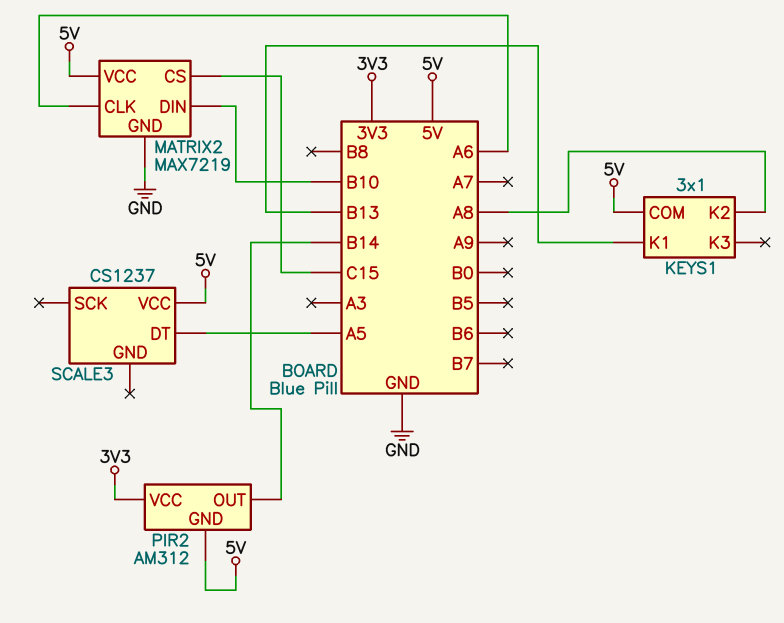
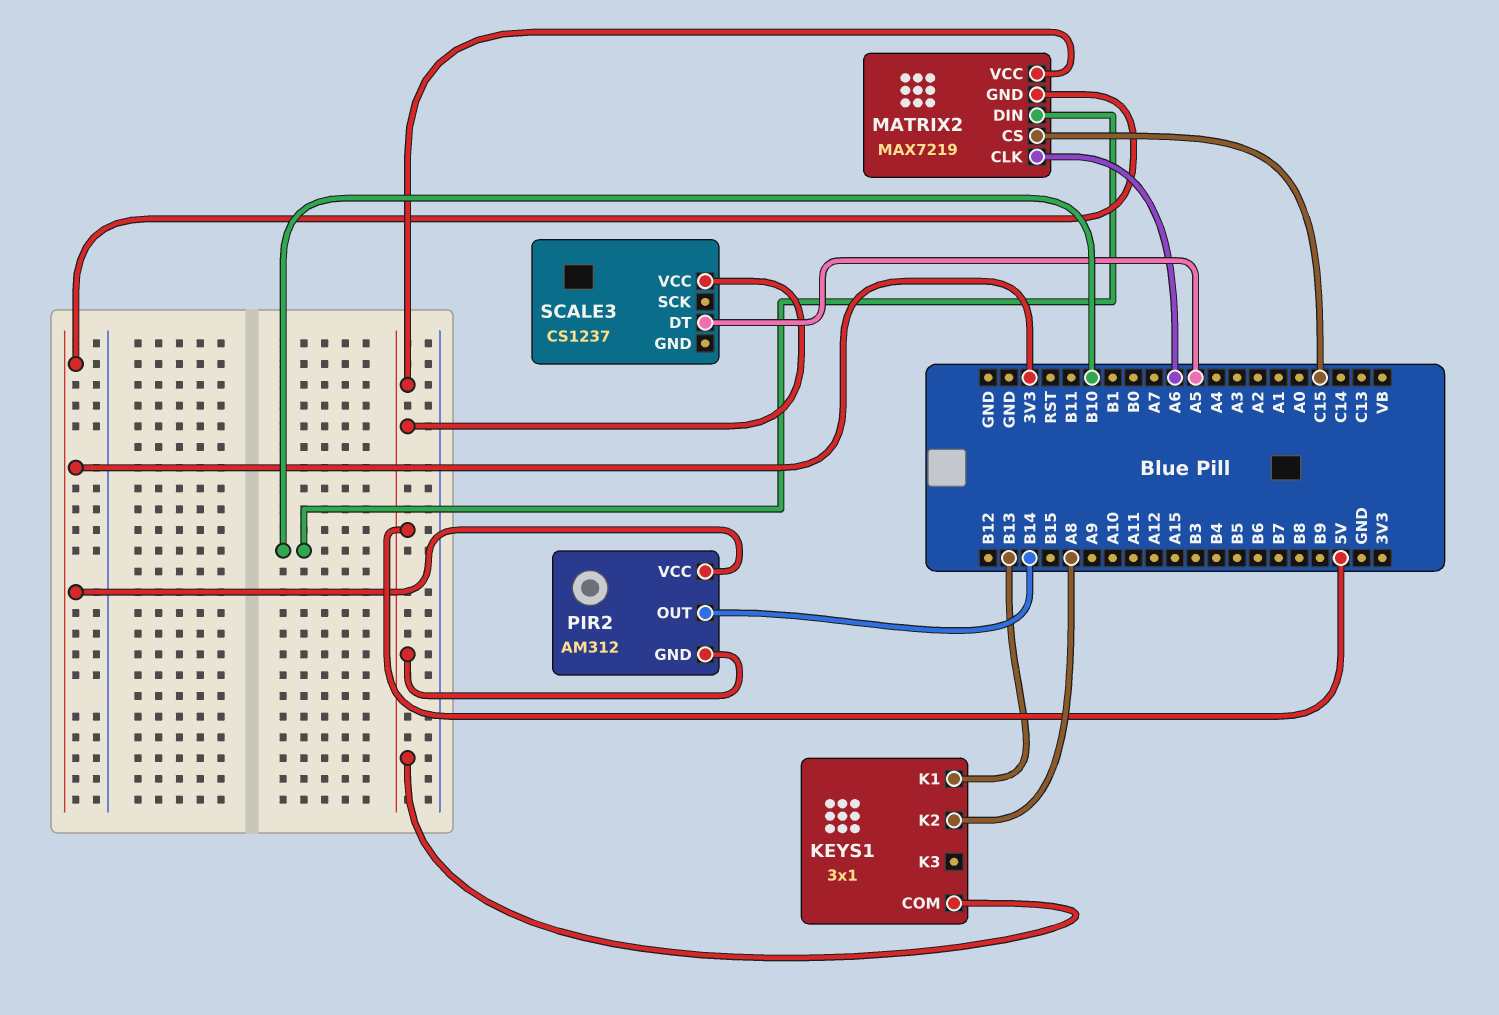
MATRIX2 pin GND: GND -> 3V3

